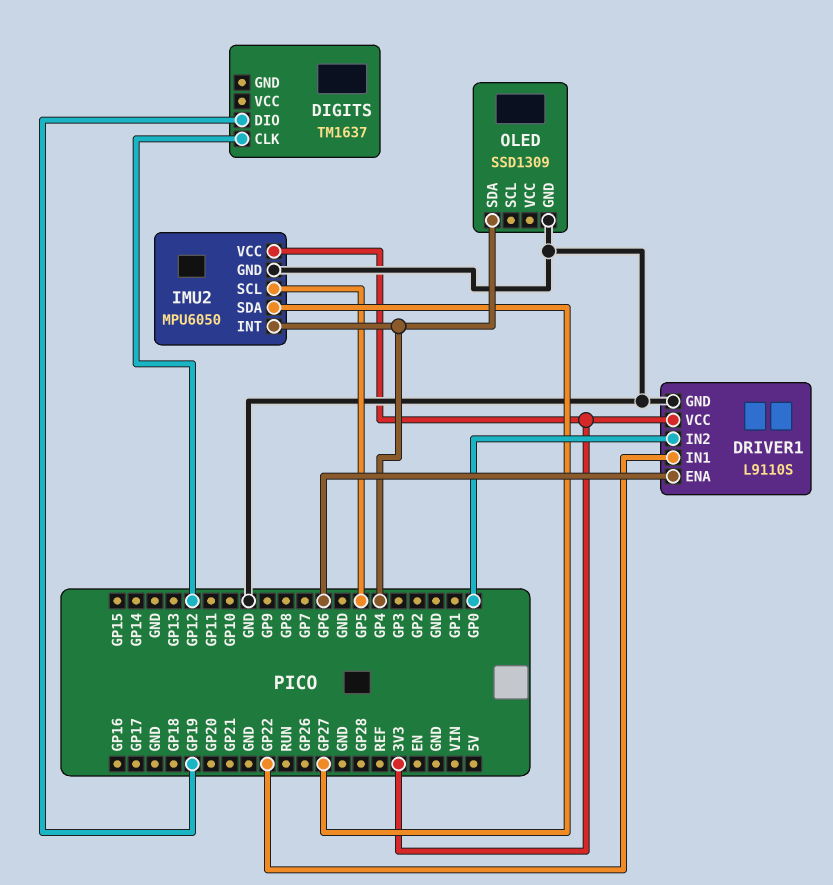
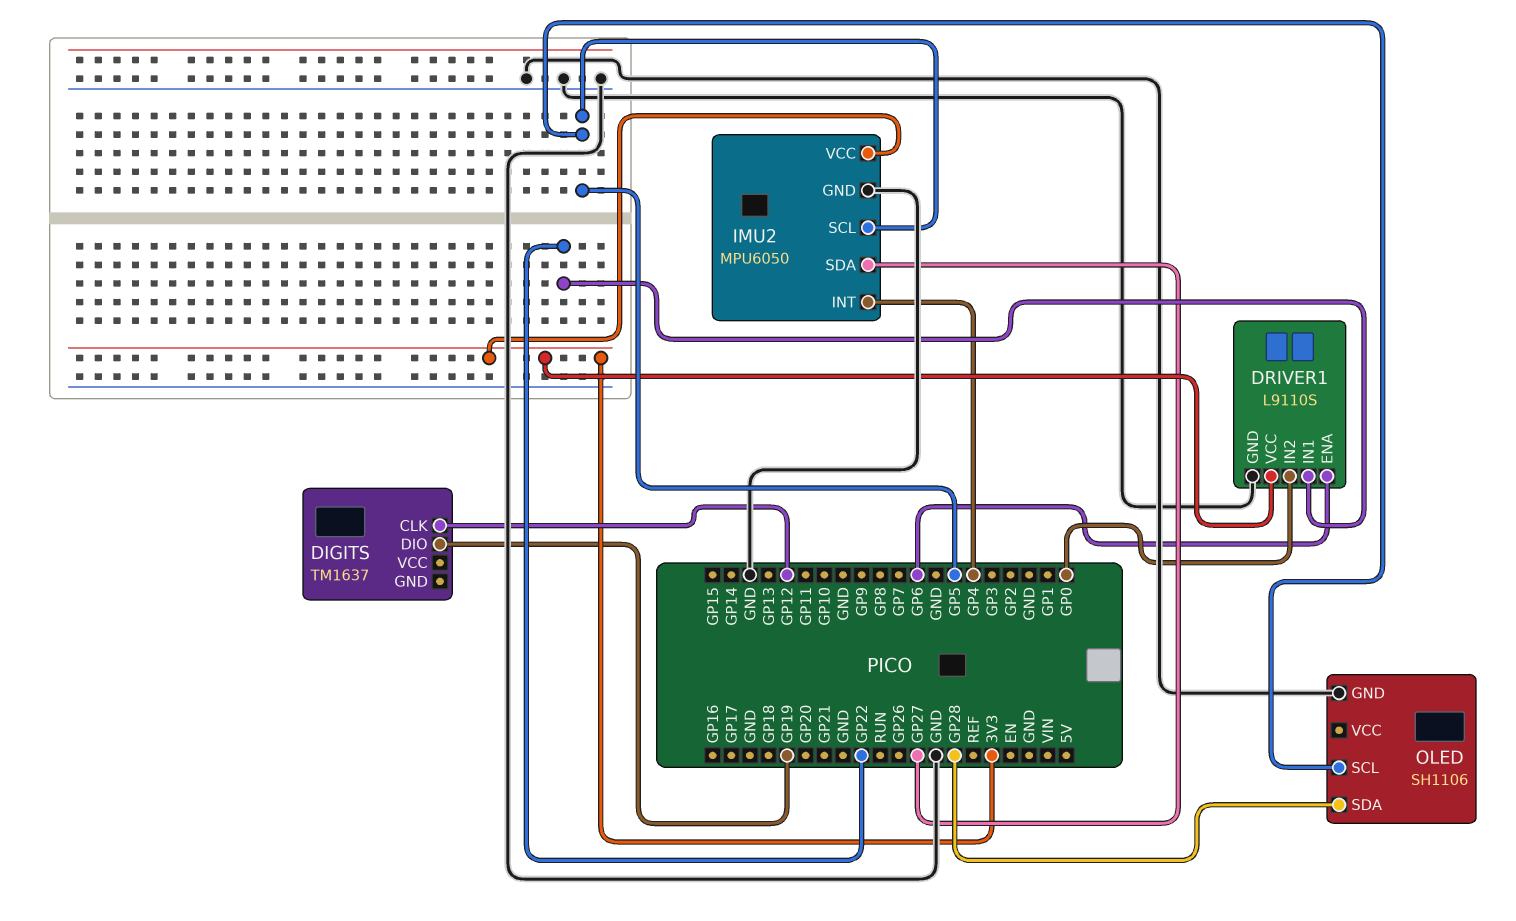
OLED: SSD1309 -> SH1106
OLED pin SCL: none -> GP5
OLED pin SDA: GP4 -> GP28

